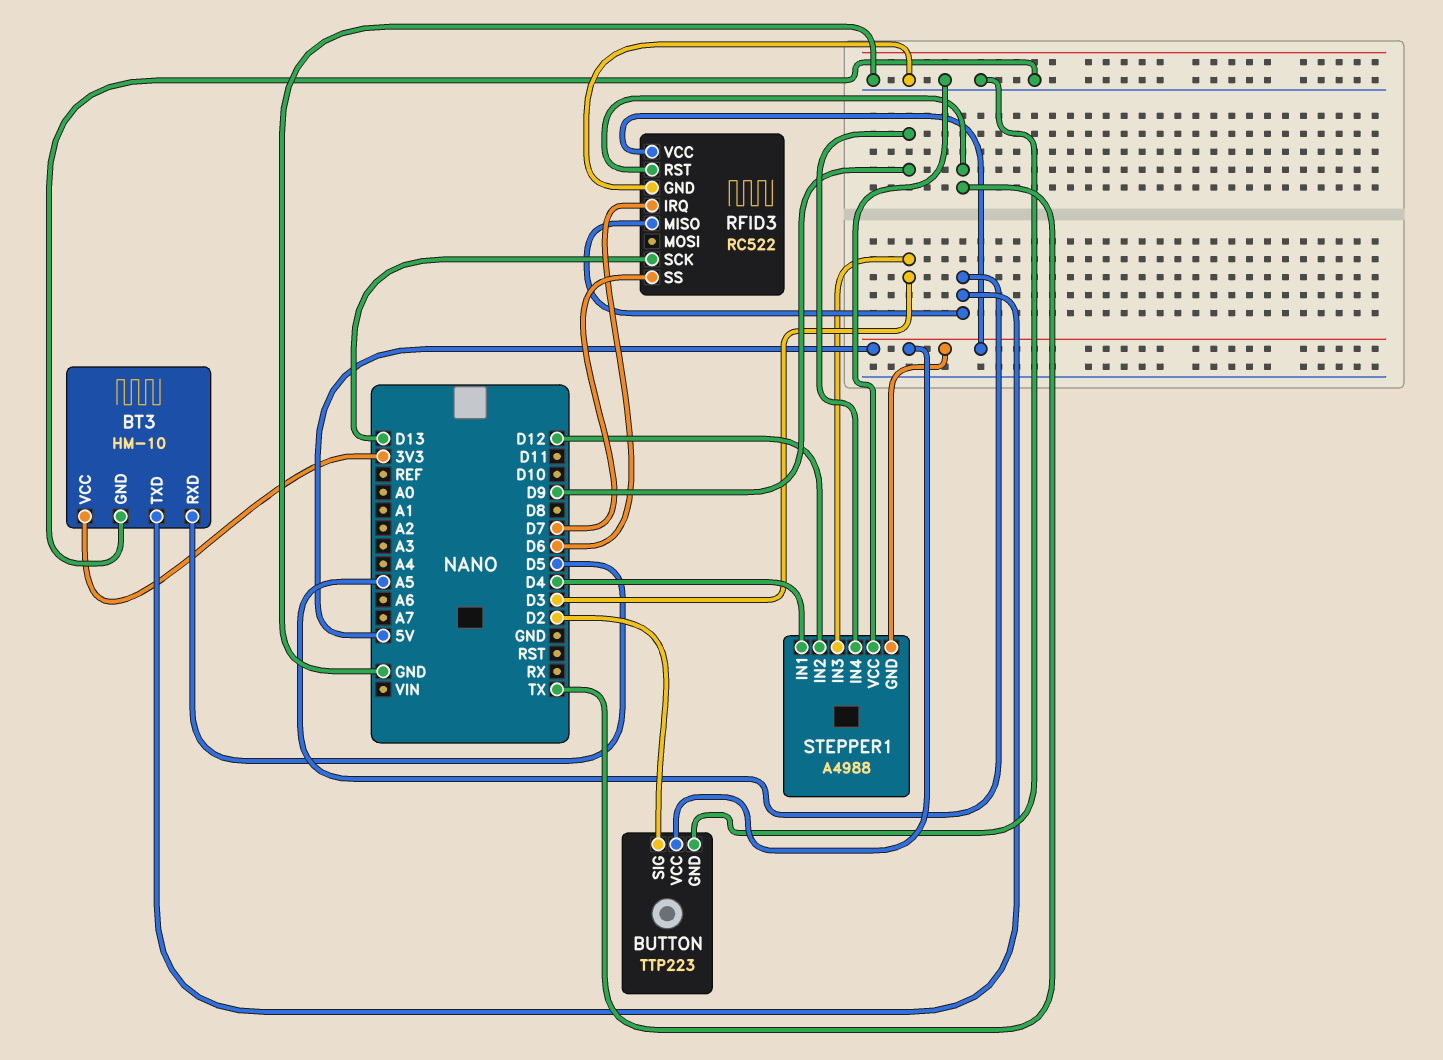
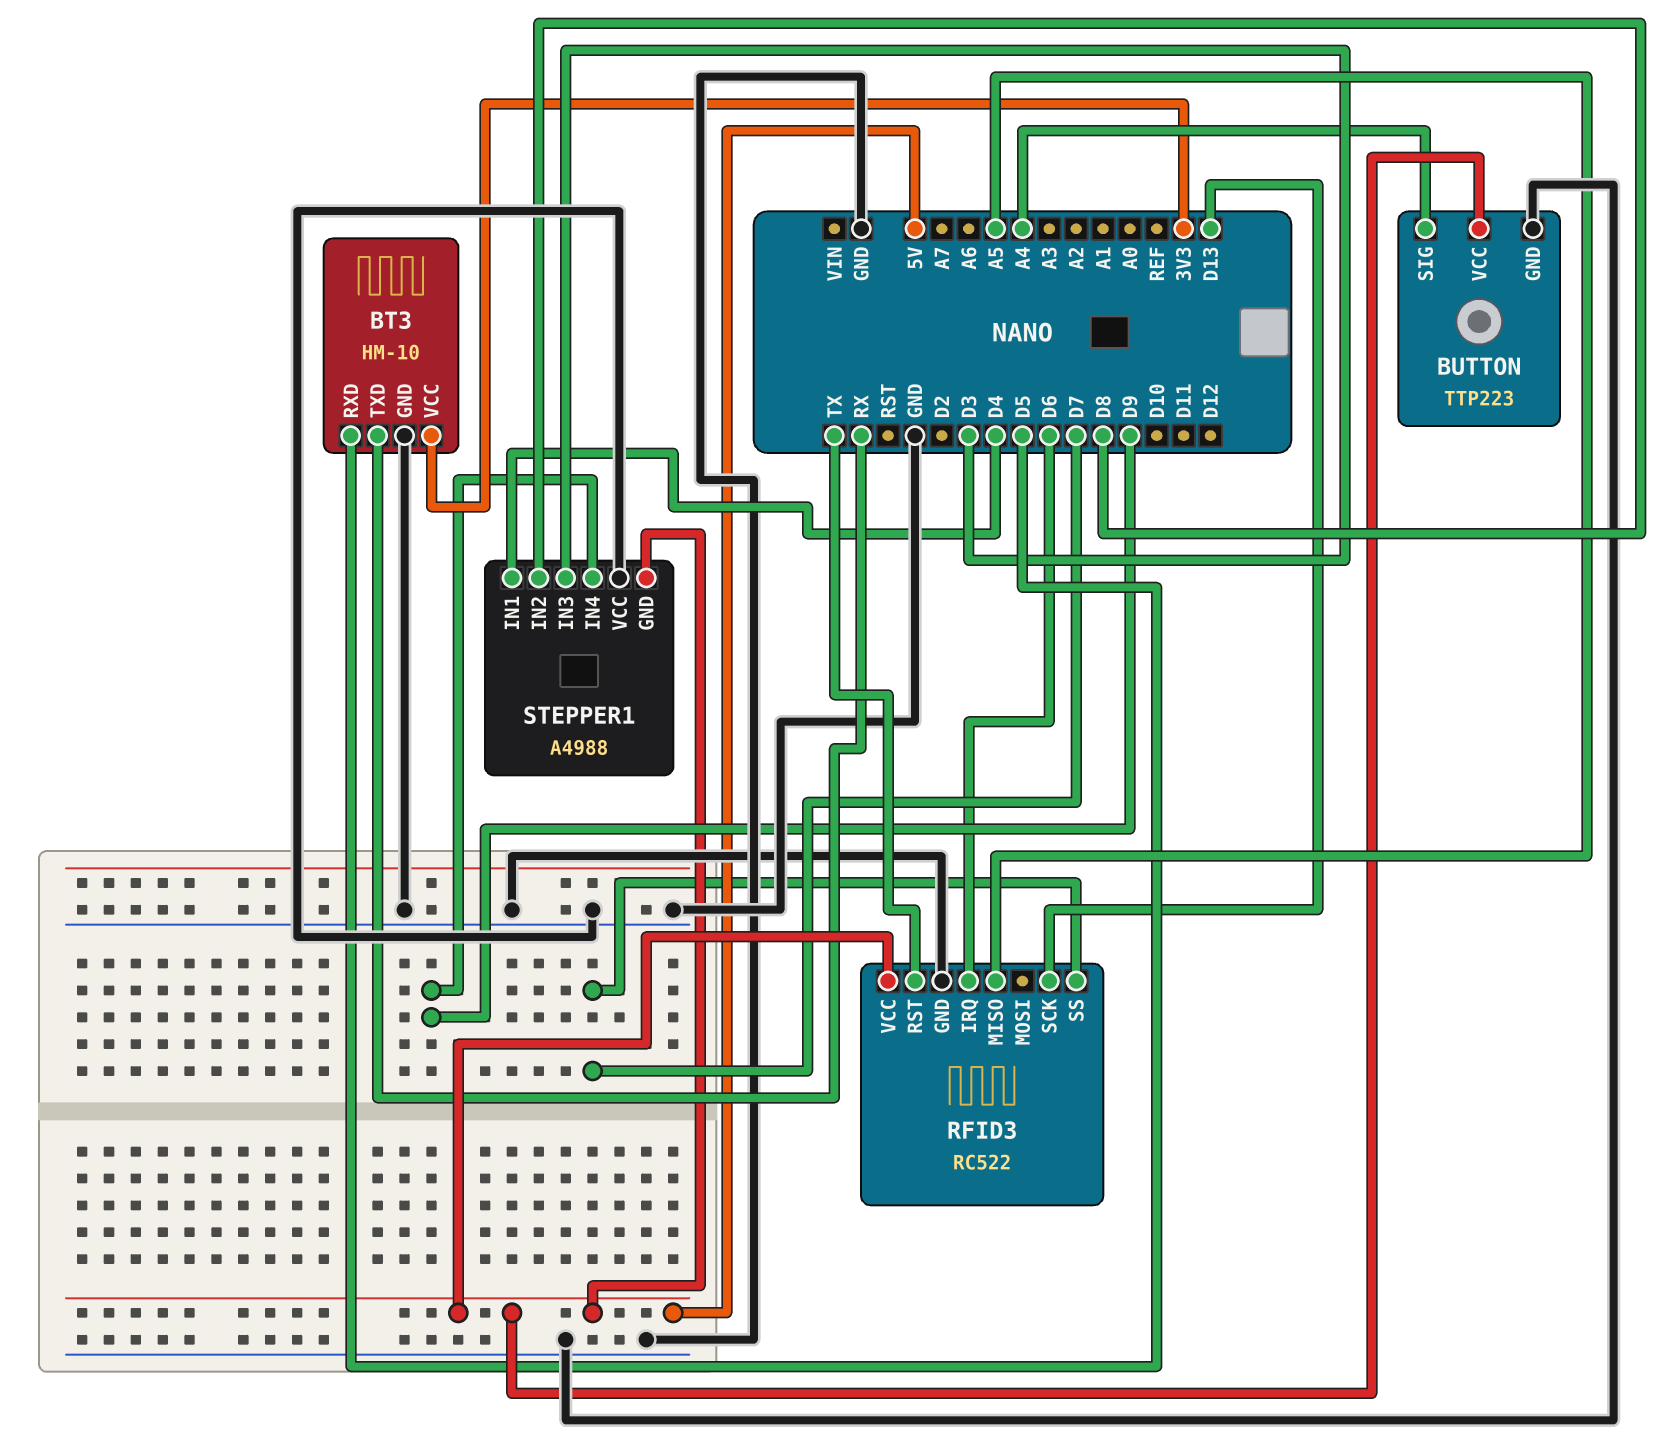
BT3 pin TXD: A5 -> RX
BUTTON pin SIG: D2 -> A4
STEPPER1 pin IN2: D12 -> D8

